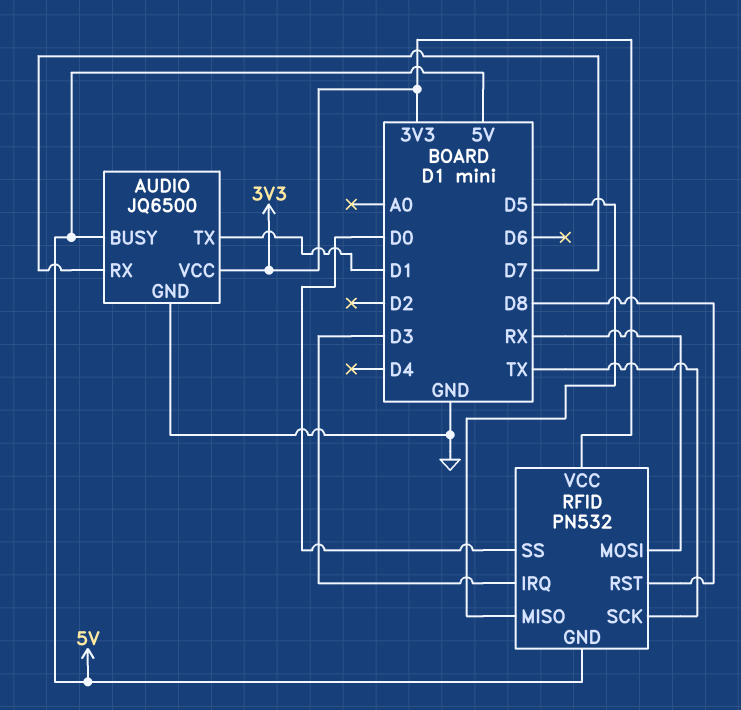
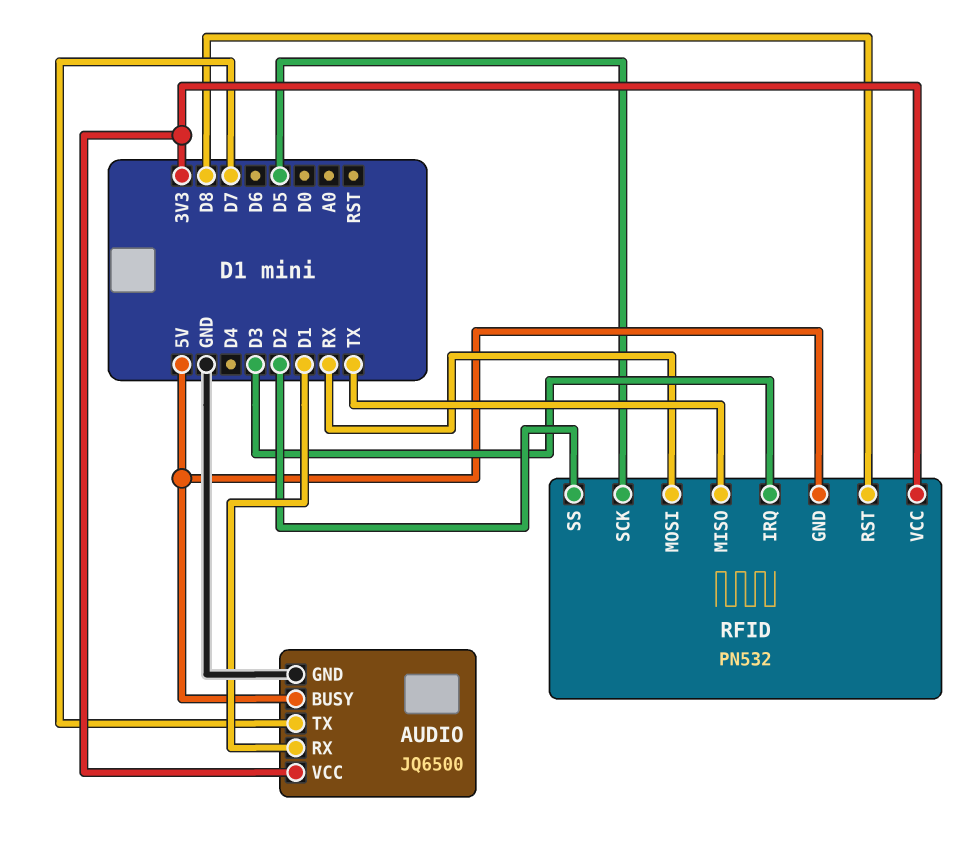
AUDIO pin RX: D7 -> D1
AUDIO pin TX: D1 -> D7
RFID pin MISO: D5 -> TX
RFID pin SCK: TX -> D5
RFID pin SS: D0 -> D2

